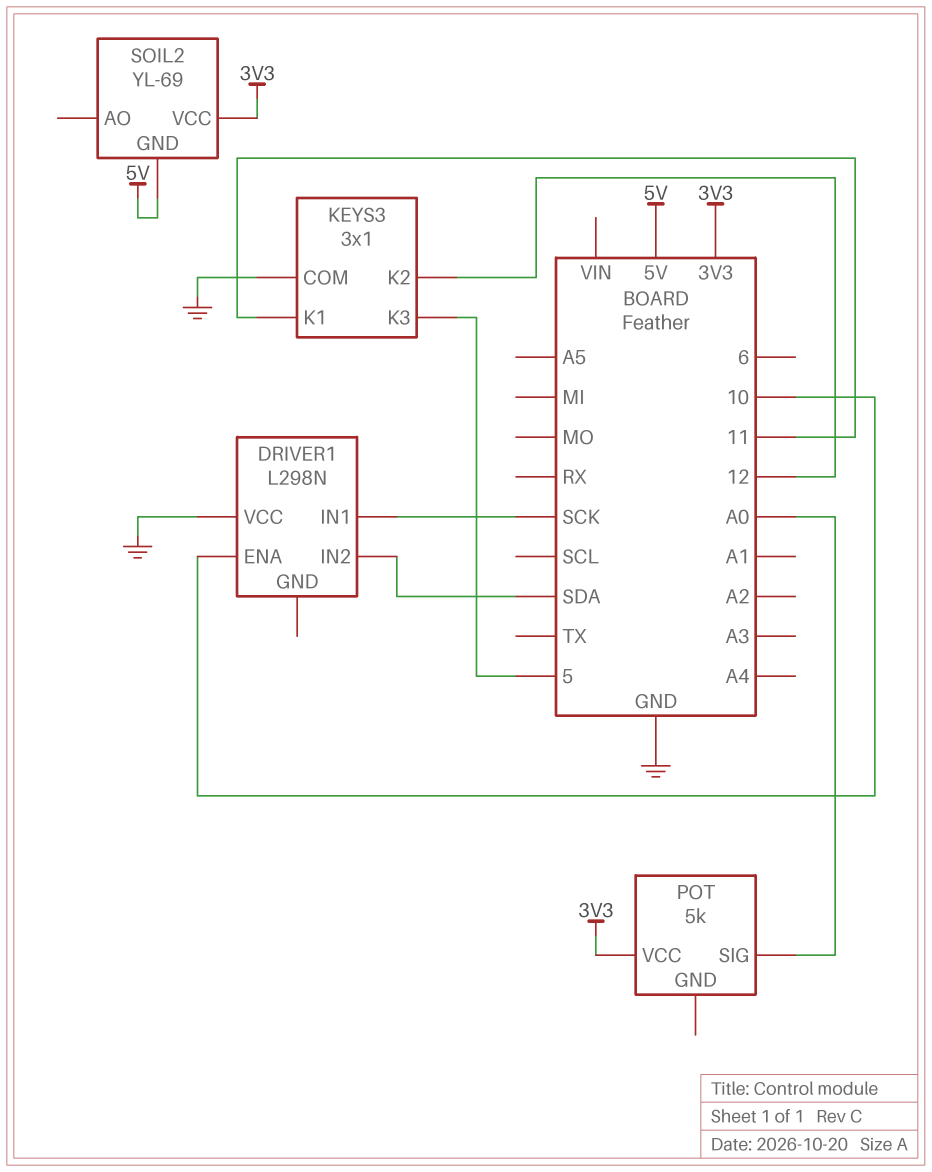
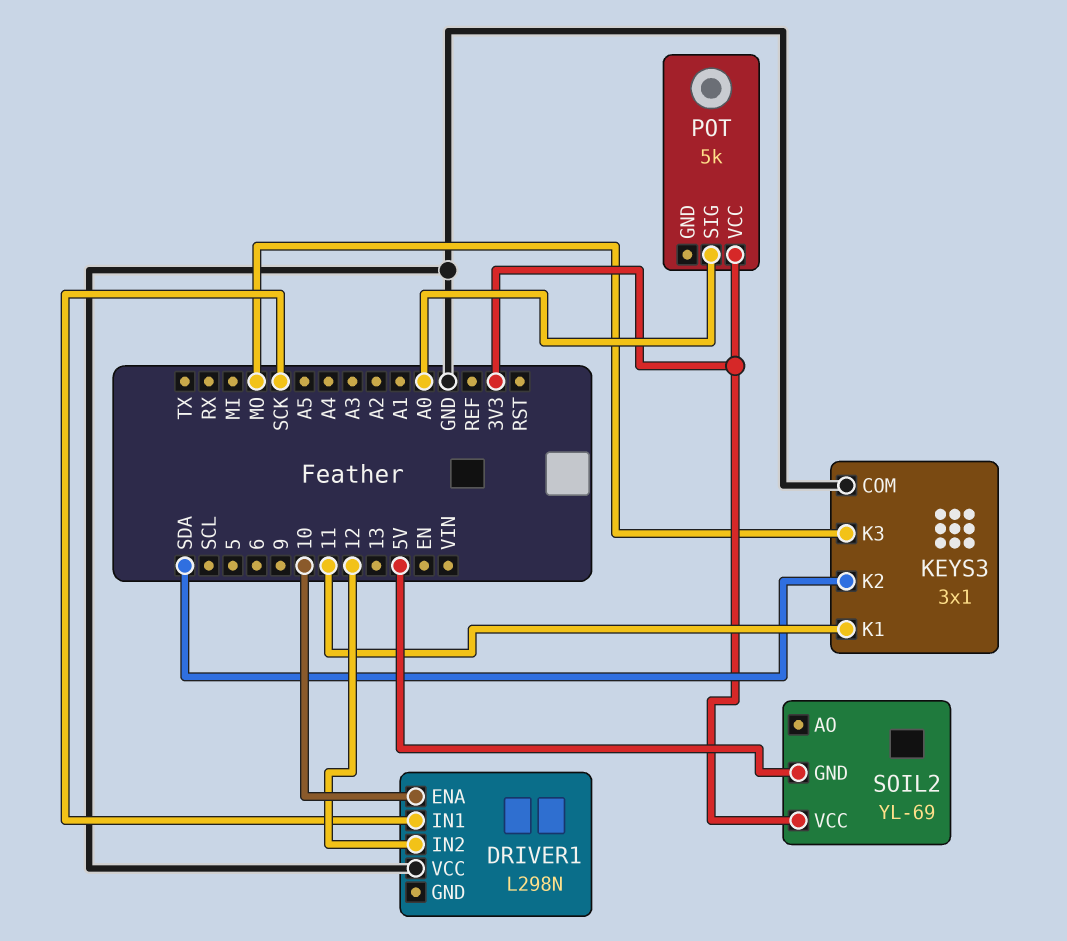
DRIVER1 pin IN2: SDA -> 12
KEYS3 pin K2: 12 -> SDA
KEYS3 pin K3: 5 -> MO

